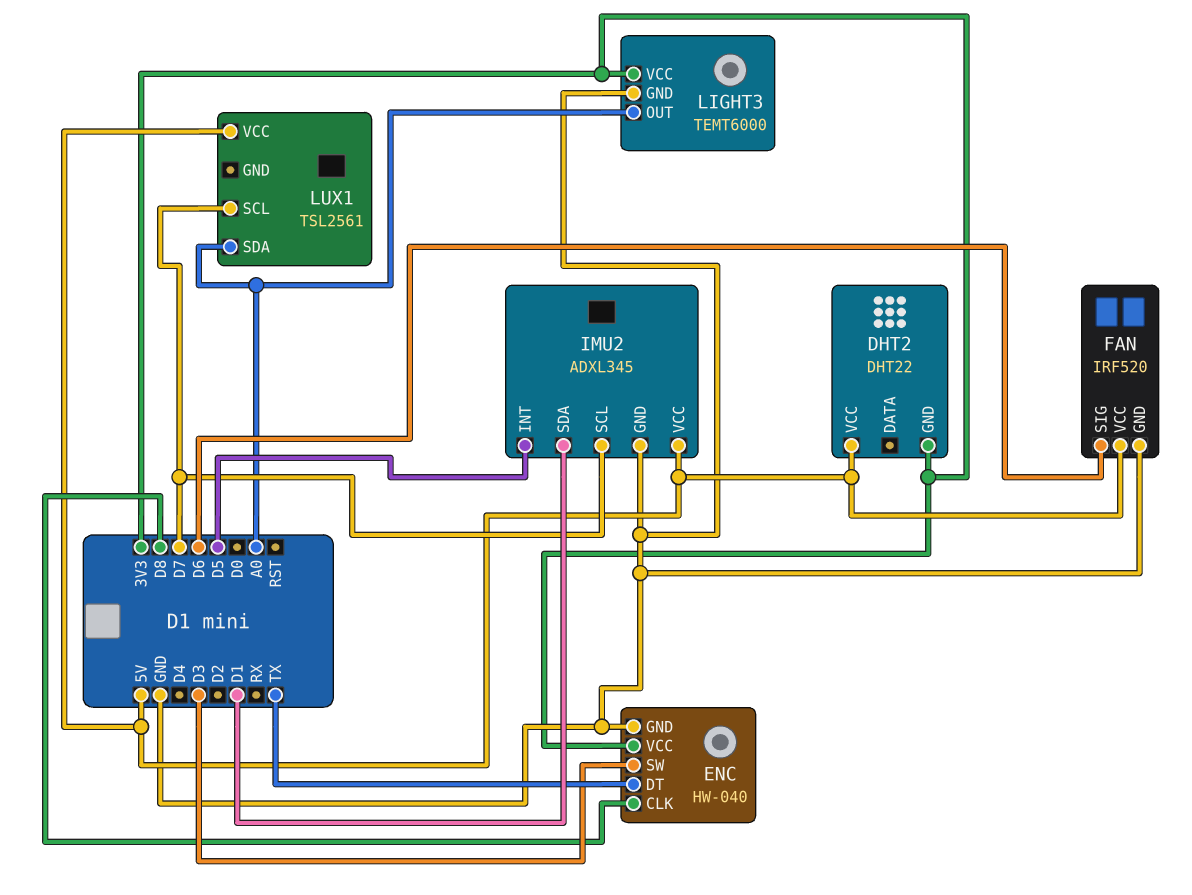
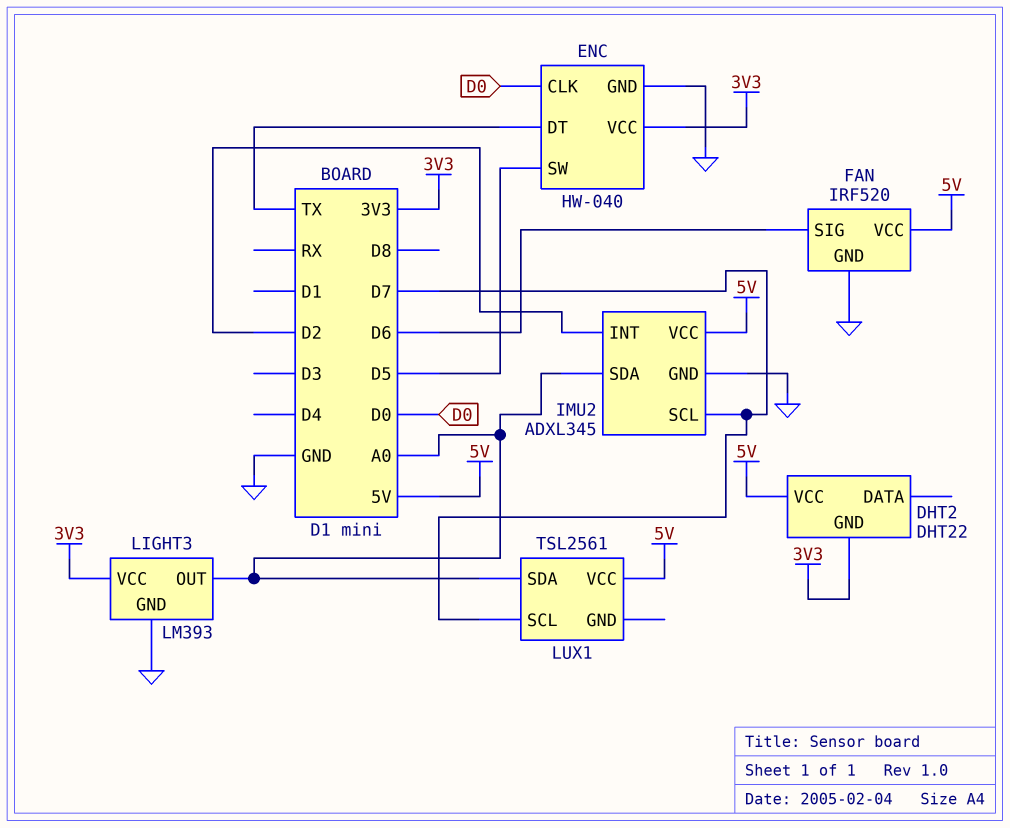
ENC pin CLK: D8 -> D0
ENC pin SW: D3 -> D5
IMU2 pin INT: D5 -> D2
IMU2 pin SDA: D1 -> A0
LIGHT3: TEMT6000 -> LM393

